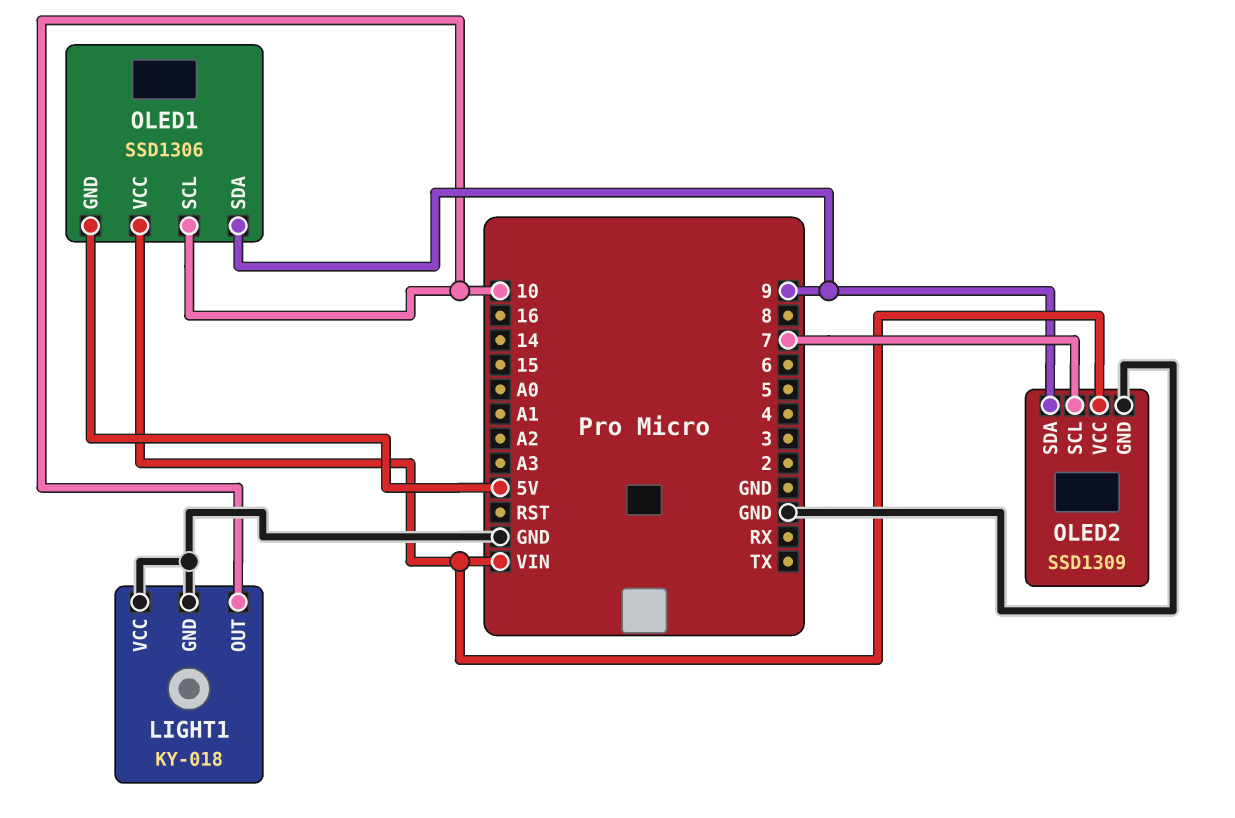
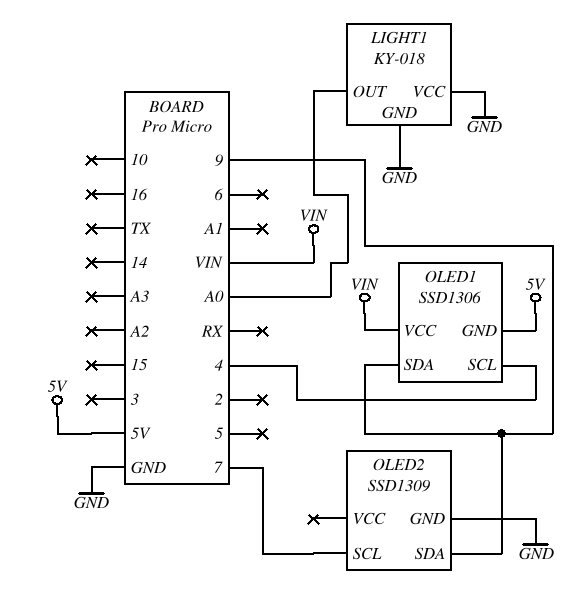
LIGHT1 pin OUT: 10 -> A0
OLED1 pin SCL: 10 -> 4
OLED2 pin VCC: VIN -> none

